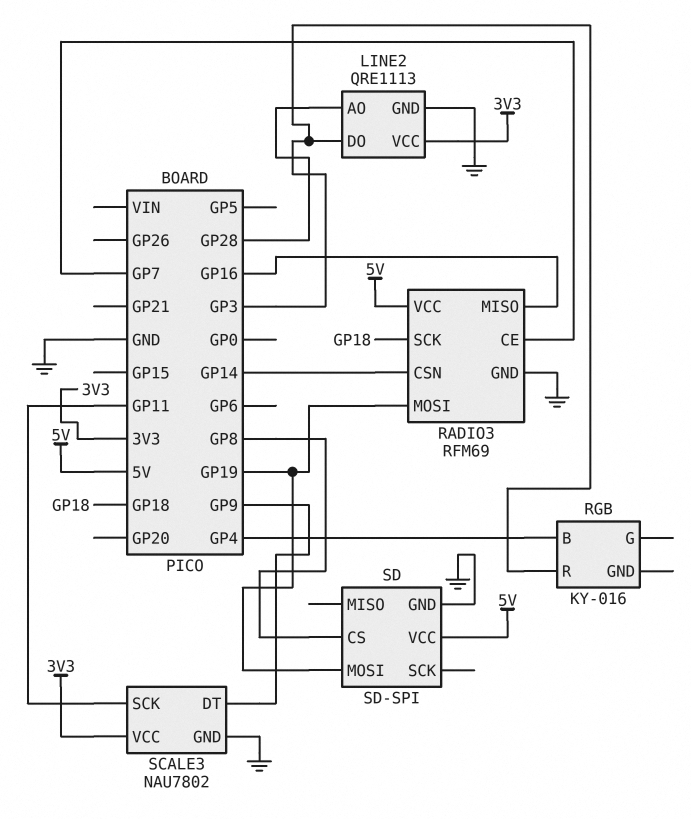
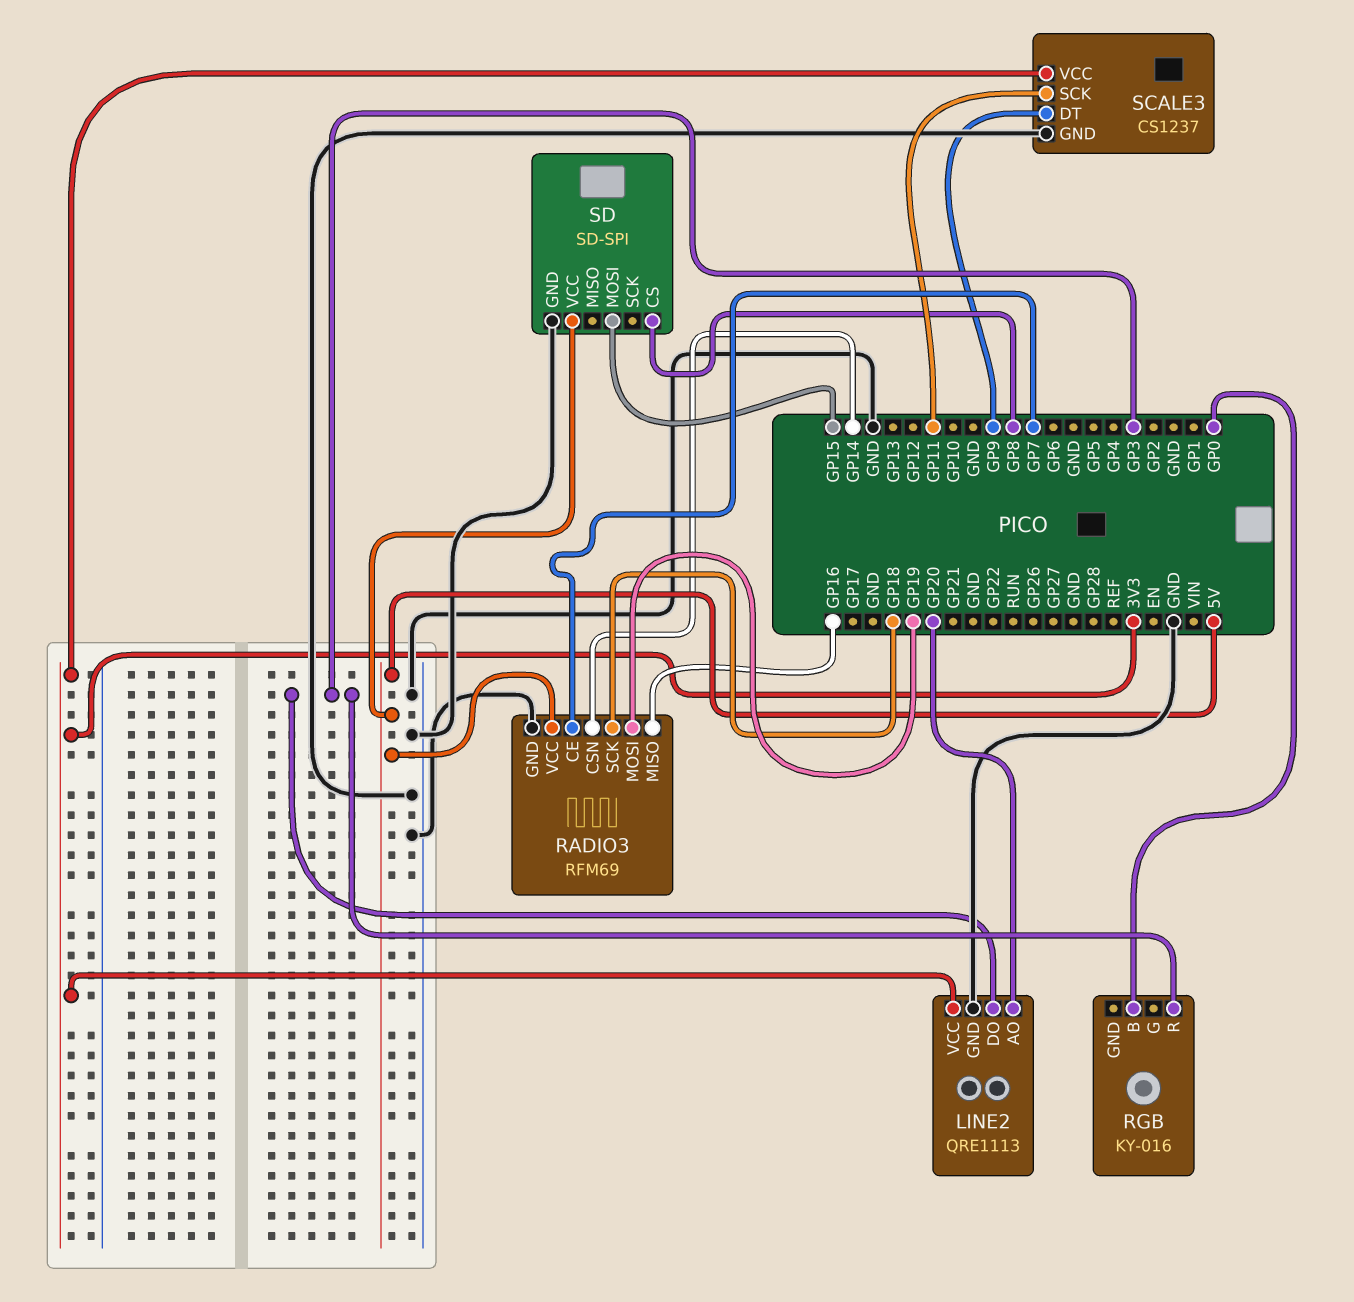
LINE2 pin AO: GP28 -> GP20
RGB pin B: GP4 -> GP0
SCALE3: NAU7802 -> CS1237
SD pin MOSI: GP19 -> GP15

